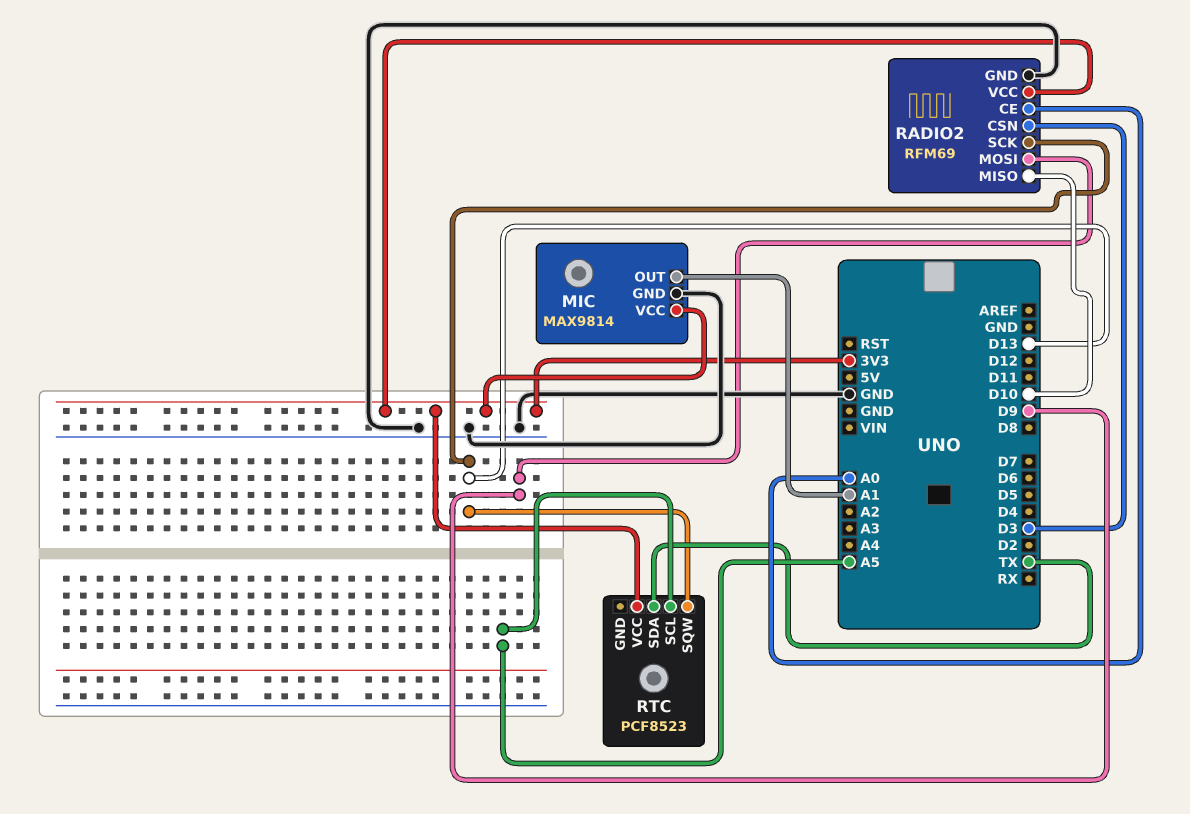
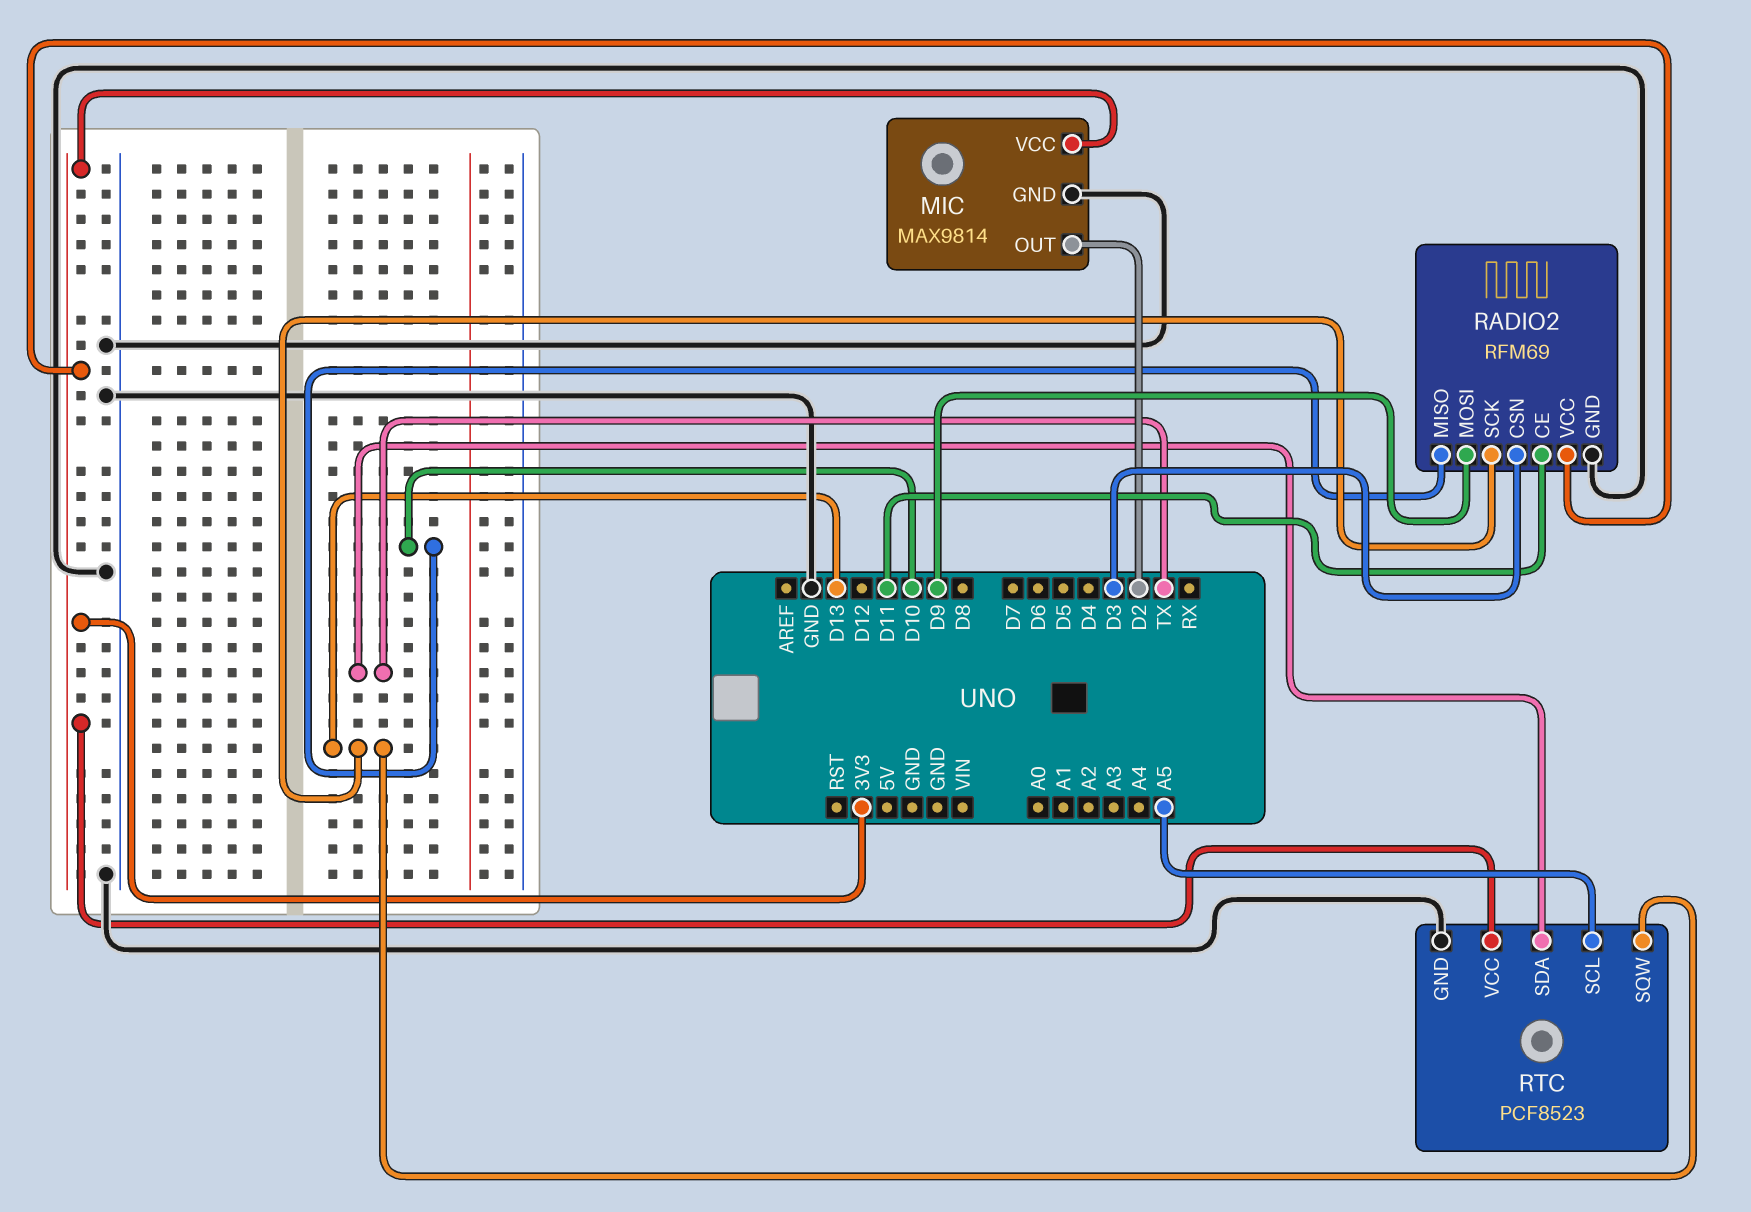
MIC pin OUT: A1 -> D2
RADIO2 pin CE: A0 -> D11
RTC pin GND: none -> GND

